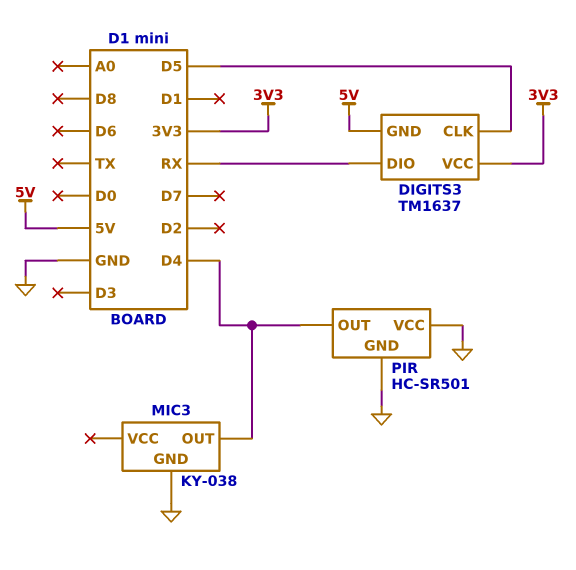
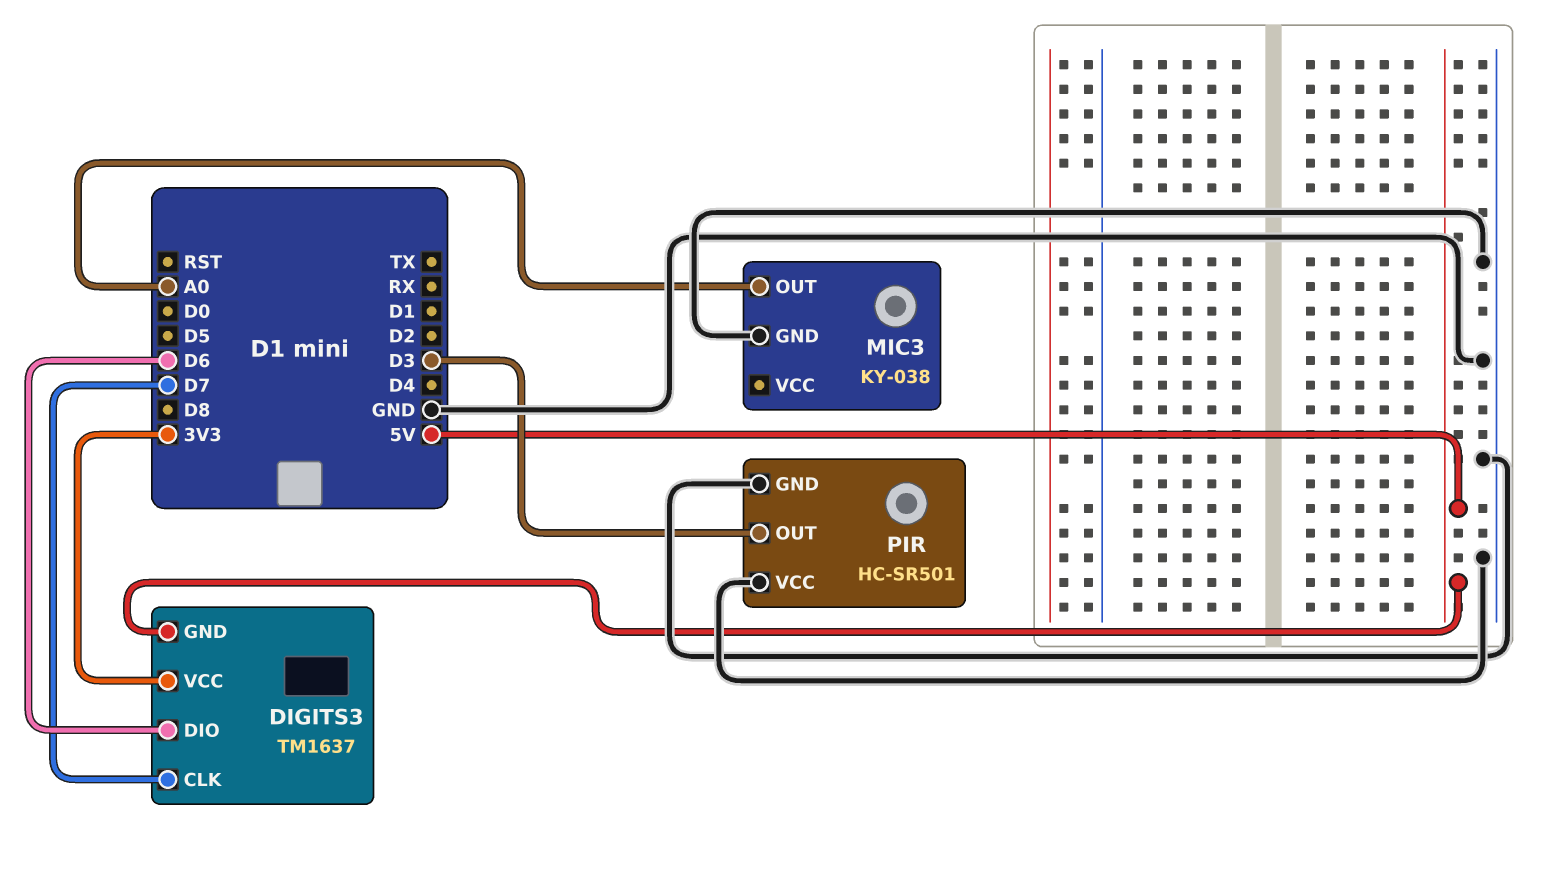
DIGITS3 pin CLK: D5 -> D7
DIGITS3 pin DIO: RX -> D6
MIC3 pin OUT: D4 -> A0
PIR pin OUT: D4 -> D3

